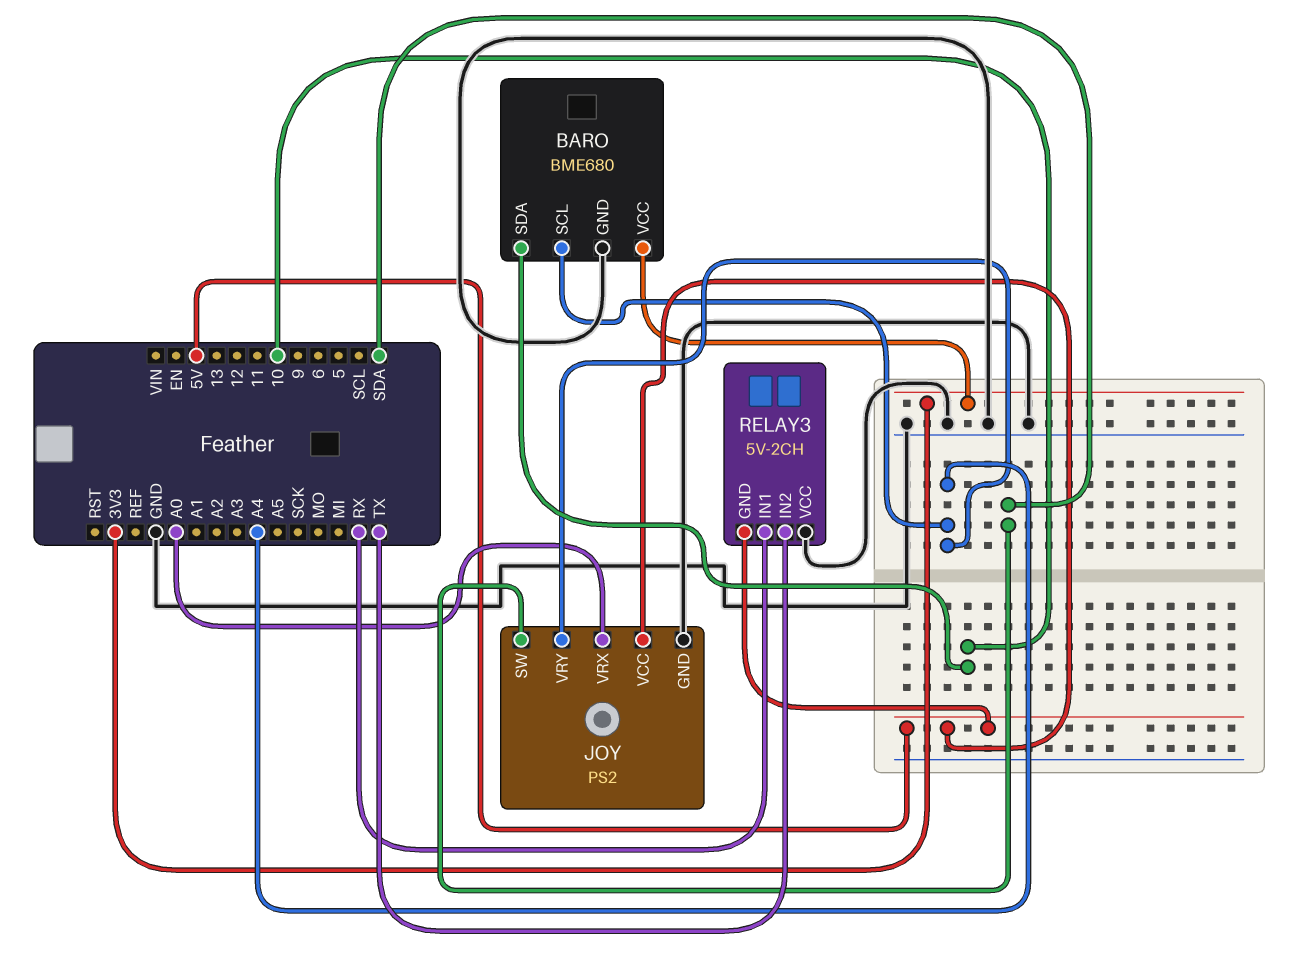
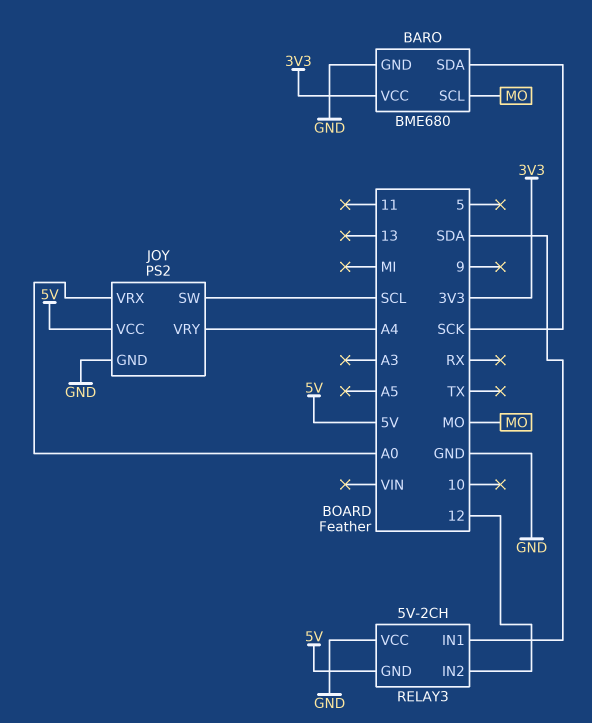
BARO pin SCL: A4 -> MO
BARO pin SDA: 10 -> SCK
JOY pin SW: SDA -> SCL
RELAY3 pin IN1: RX -> SDA
RELAY3 pin IN2: TX -> 12

